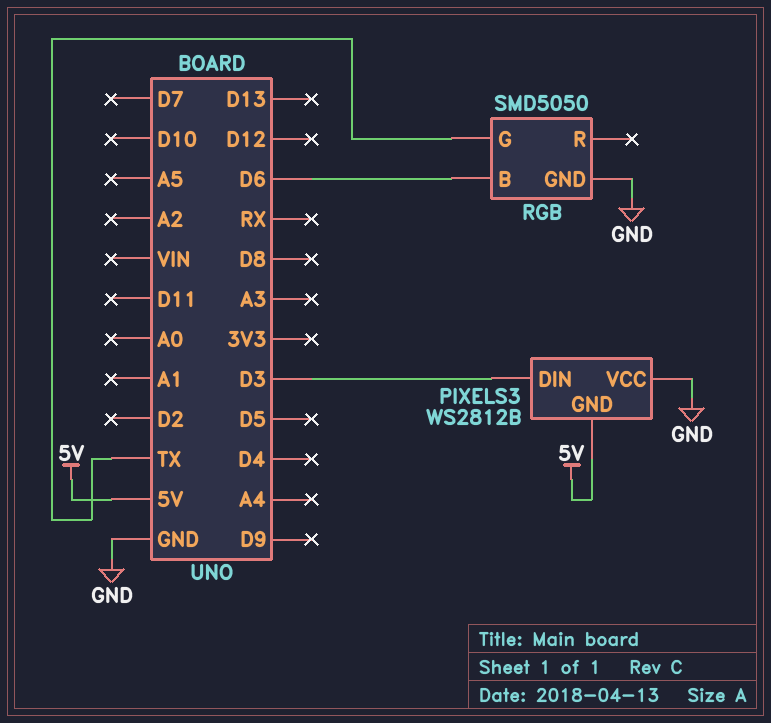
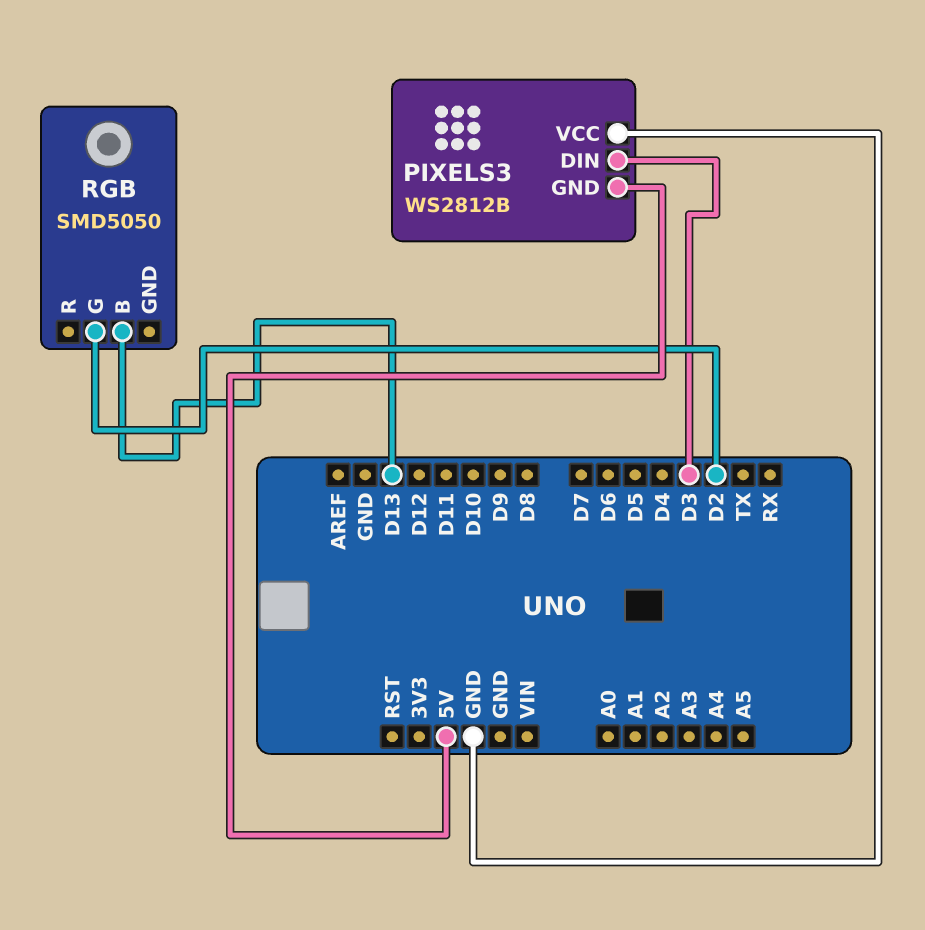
RGB pin B: D6 -> D13
RGB pin G: TX -> D2
RGB pin GND: GND -> none

